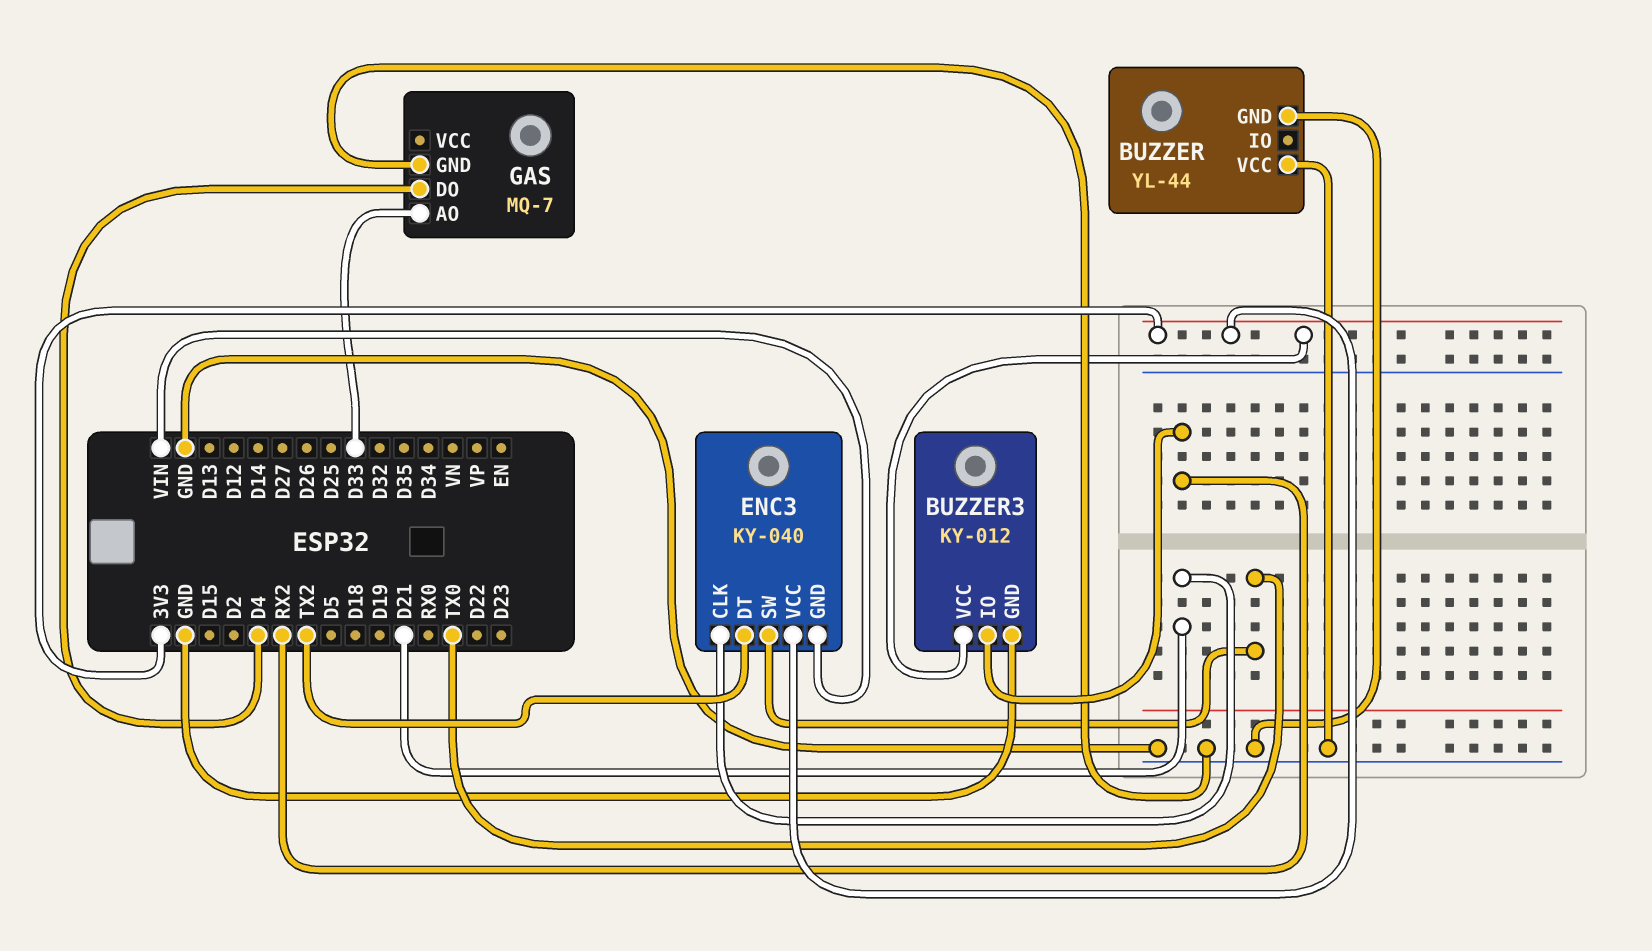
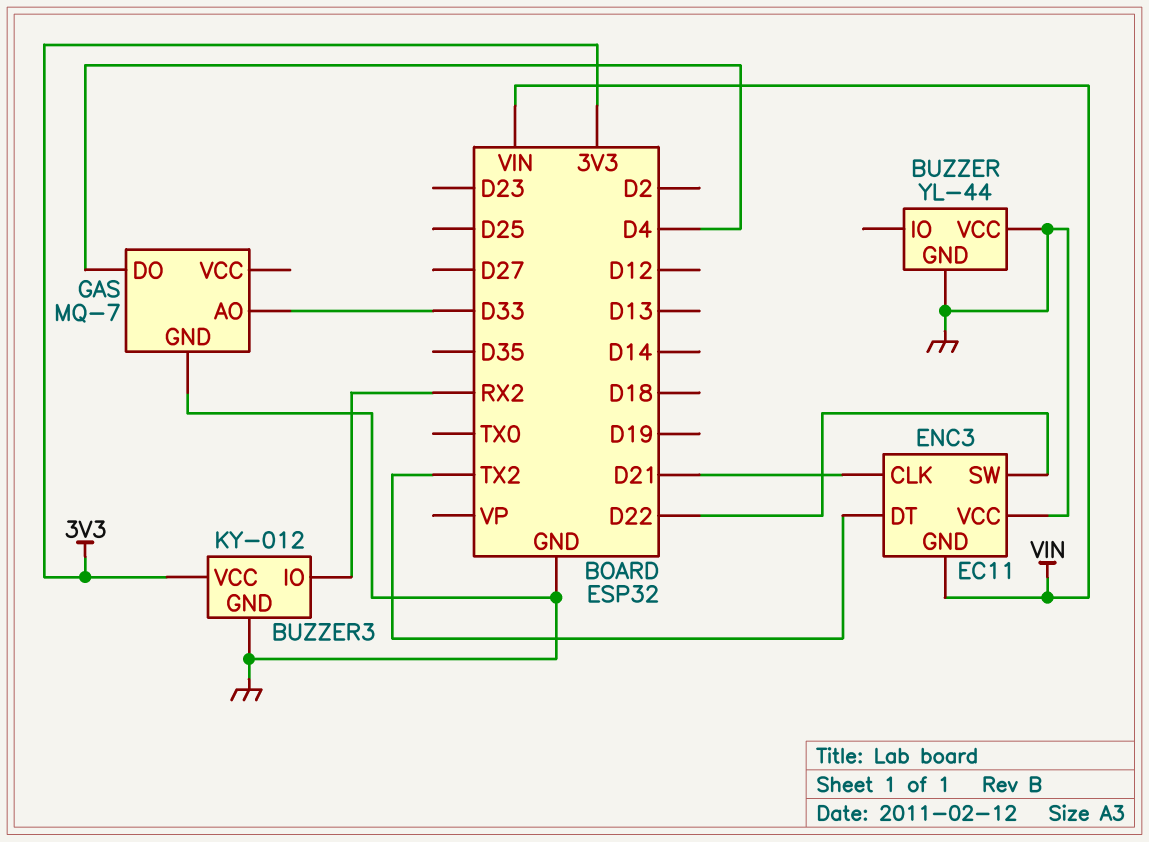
ENC3: KY-040 -> EC11
ENC3 pin SW: TX0 -> D22
ENC3 pin VCC: 3V3 -> GND

